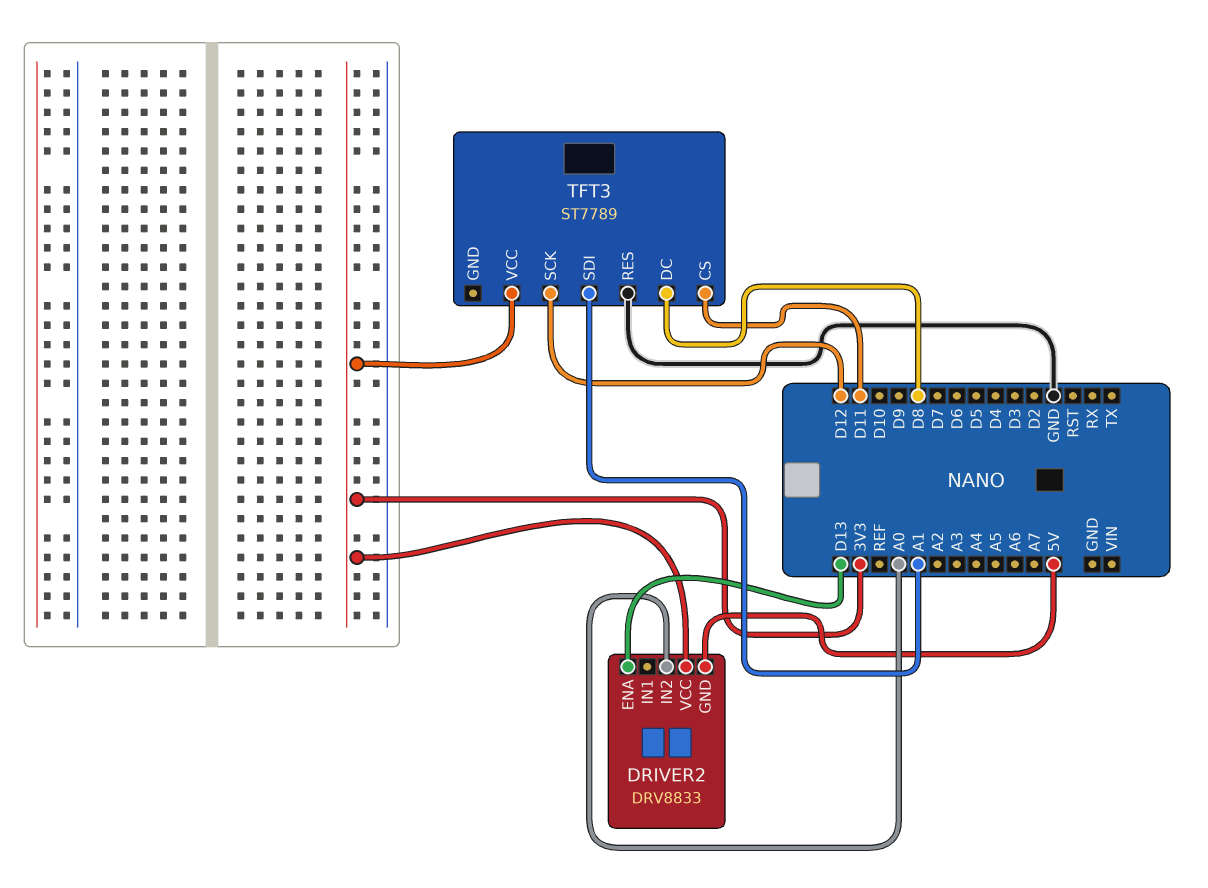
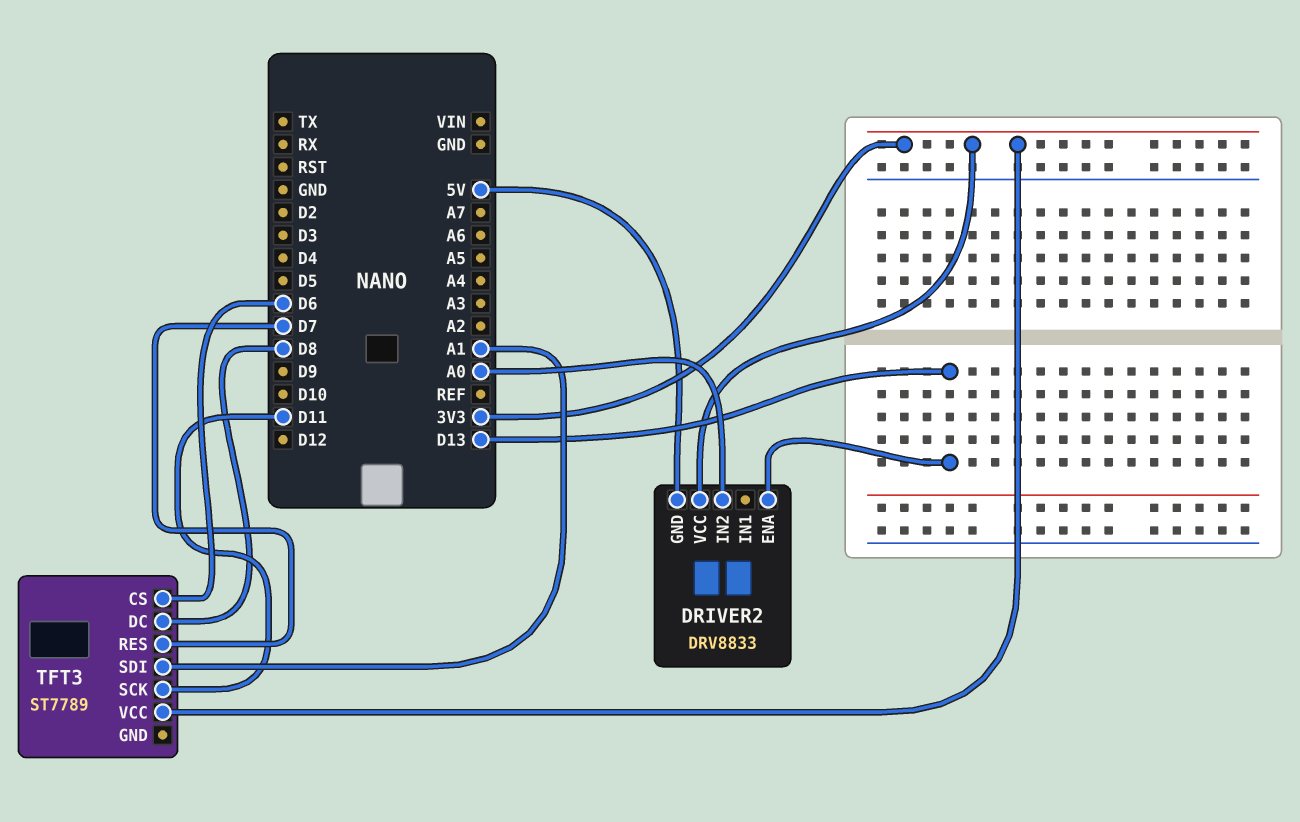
TFT3 pin CS: D11 -> D6
TFT3 pin RES: GND -> D7
TFT3 pin SCK: D12 -> D11

